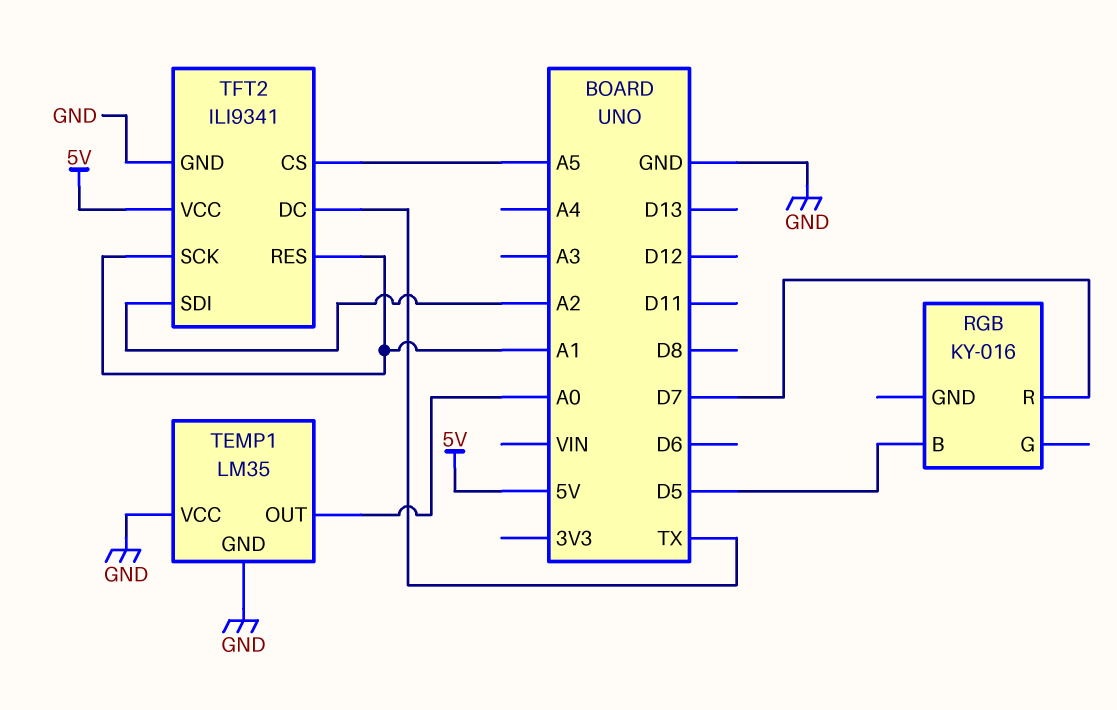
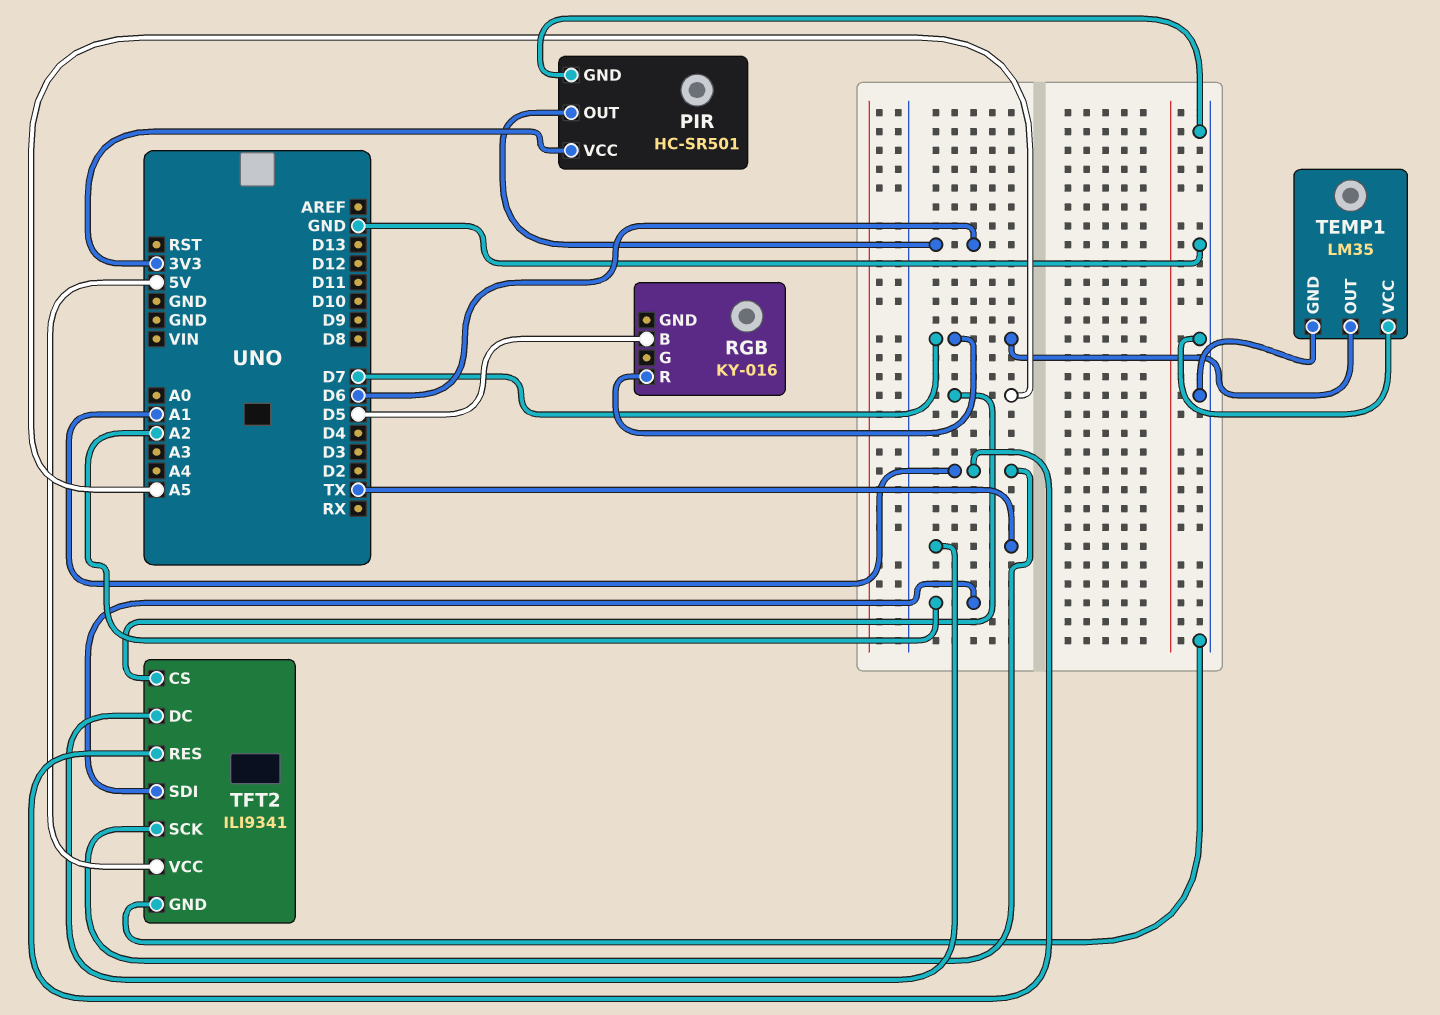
PIR: none -> HC-SR501
PIR pin GND: none -> GND
PIR pin OUT: none -> D6
PIR pin VCC: none -> 3V3
TEMP1 pin OUT: A0 -> D7

